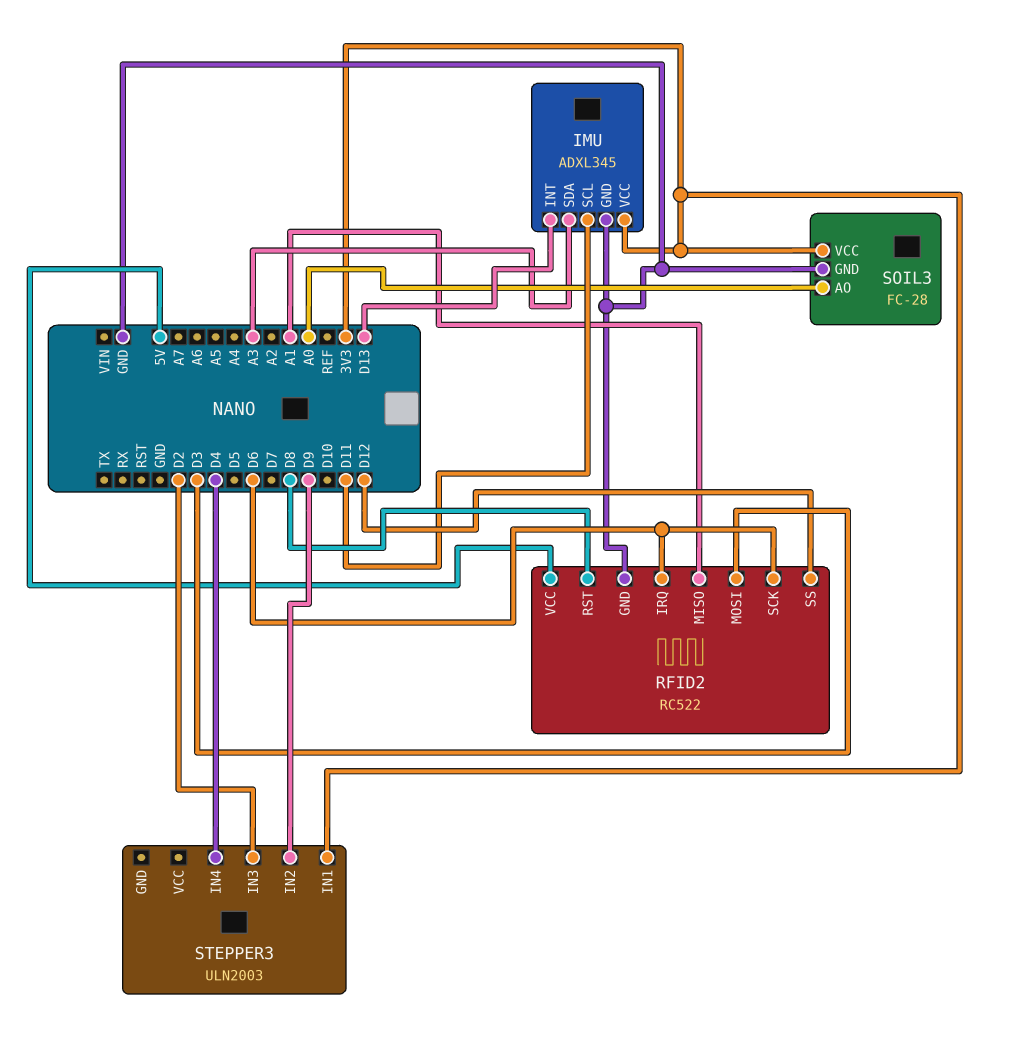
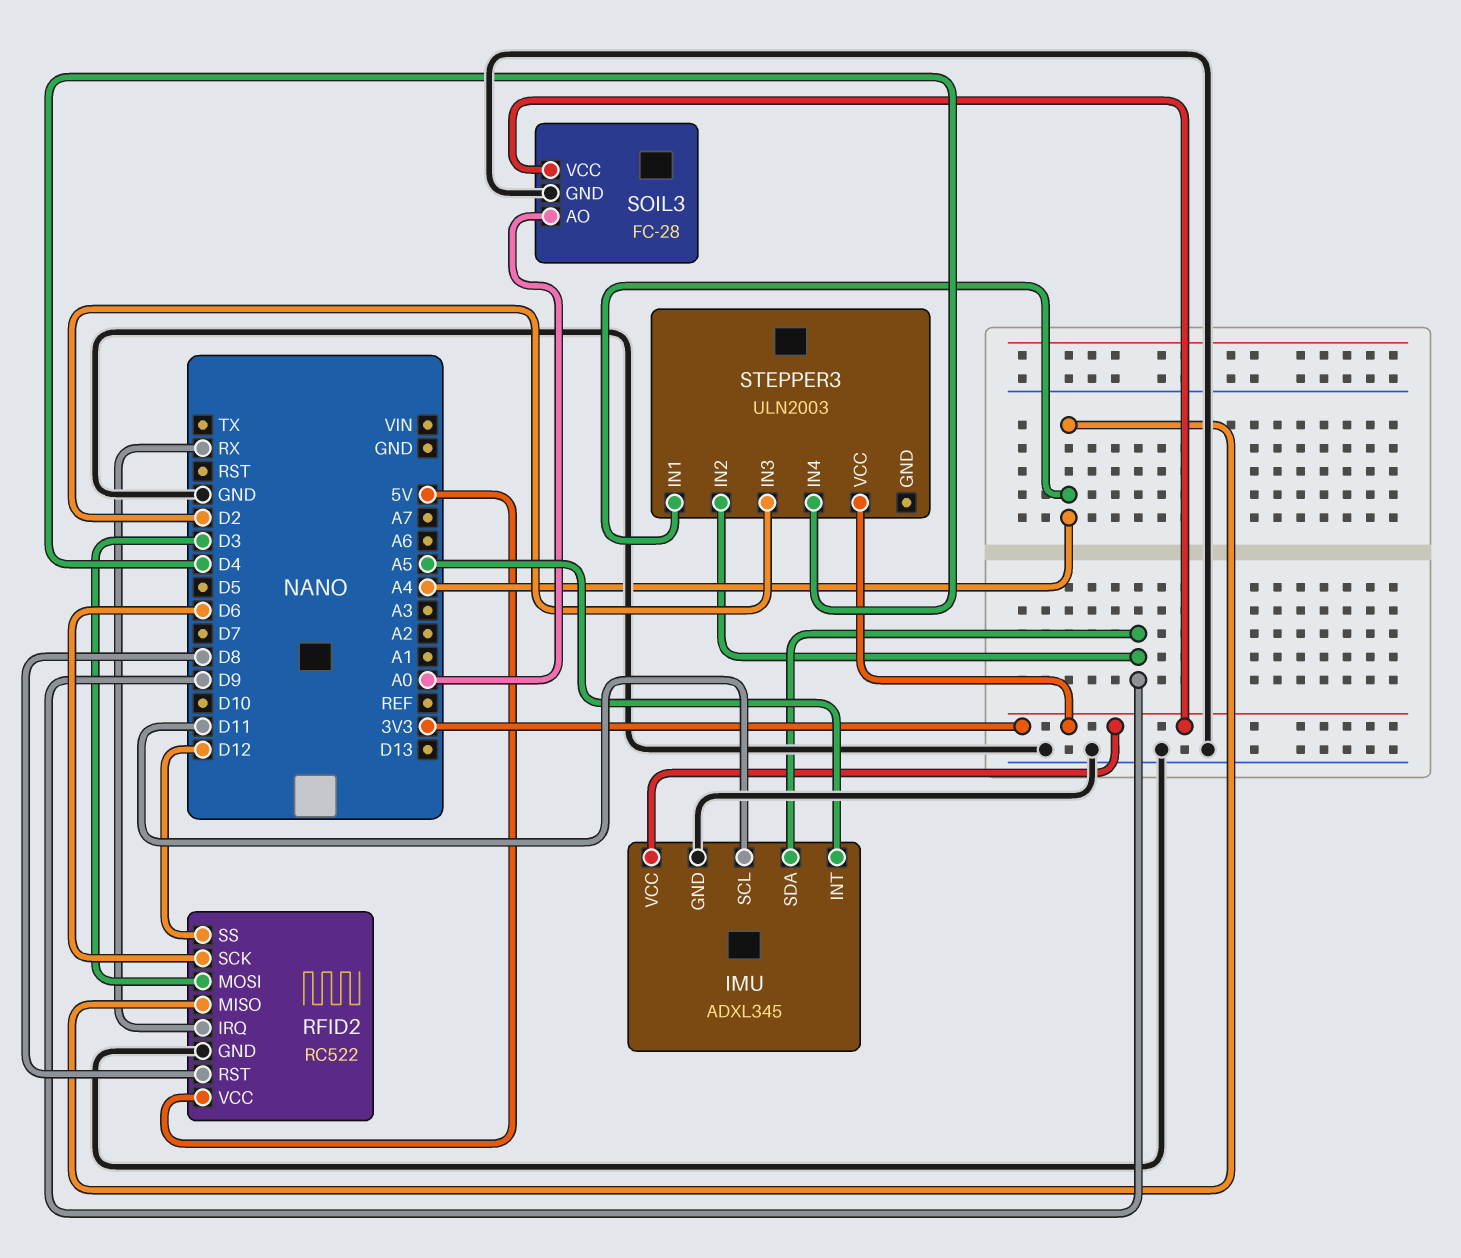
IMU pin INT: D13 -> A5
IMU pin SDA: A3 -> D9
RFID2 pin IRQ: D6 -> RX
RFID2 pin MISO: A1 -> A4
STEPPER3 pin IN1: 3V3 -> A4
STEPPER3 pin VCC: none -> 3V3

